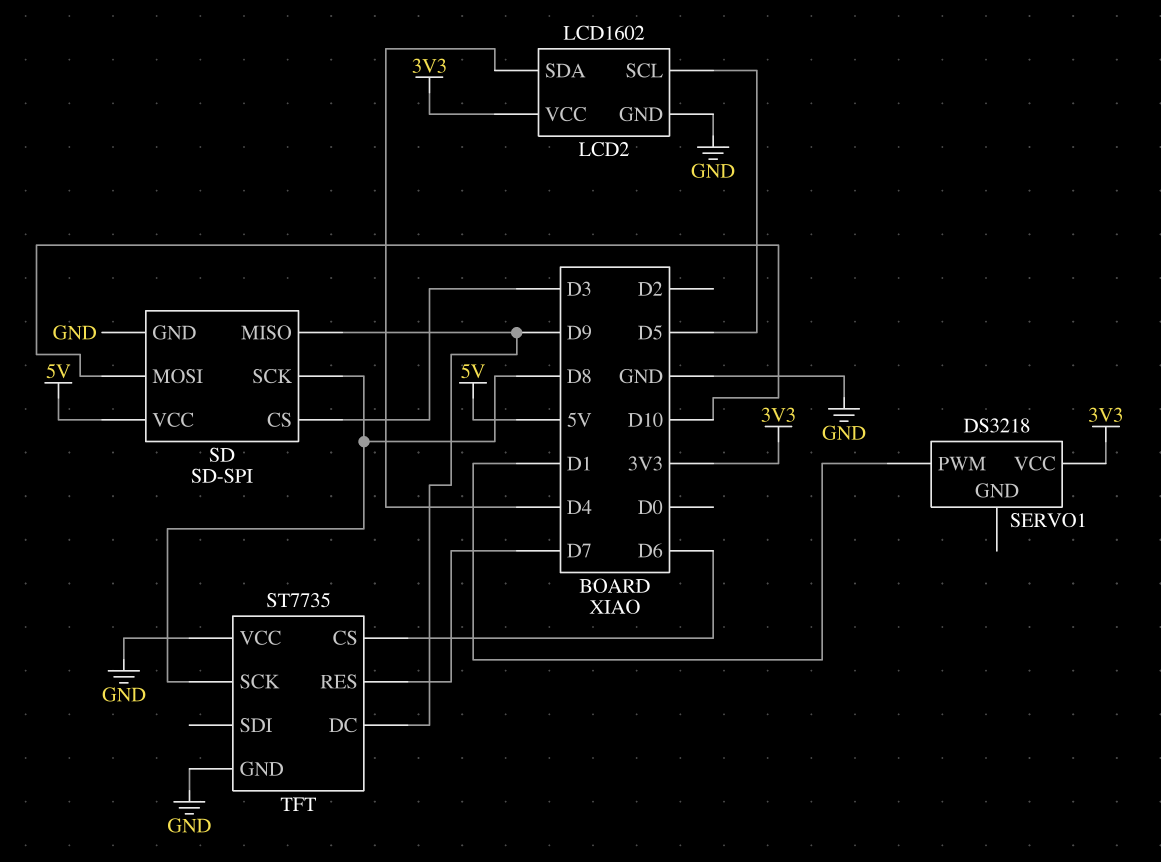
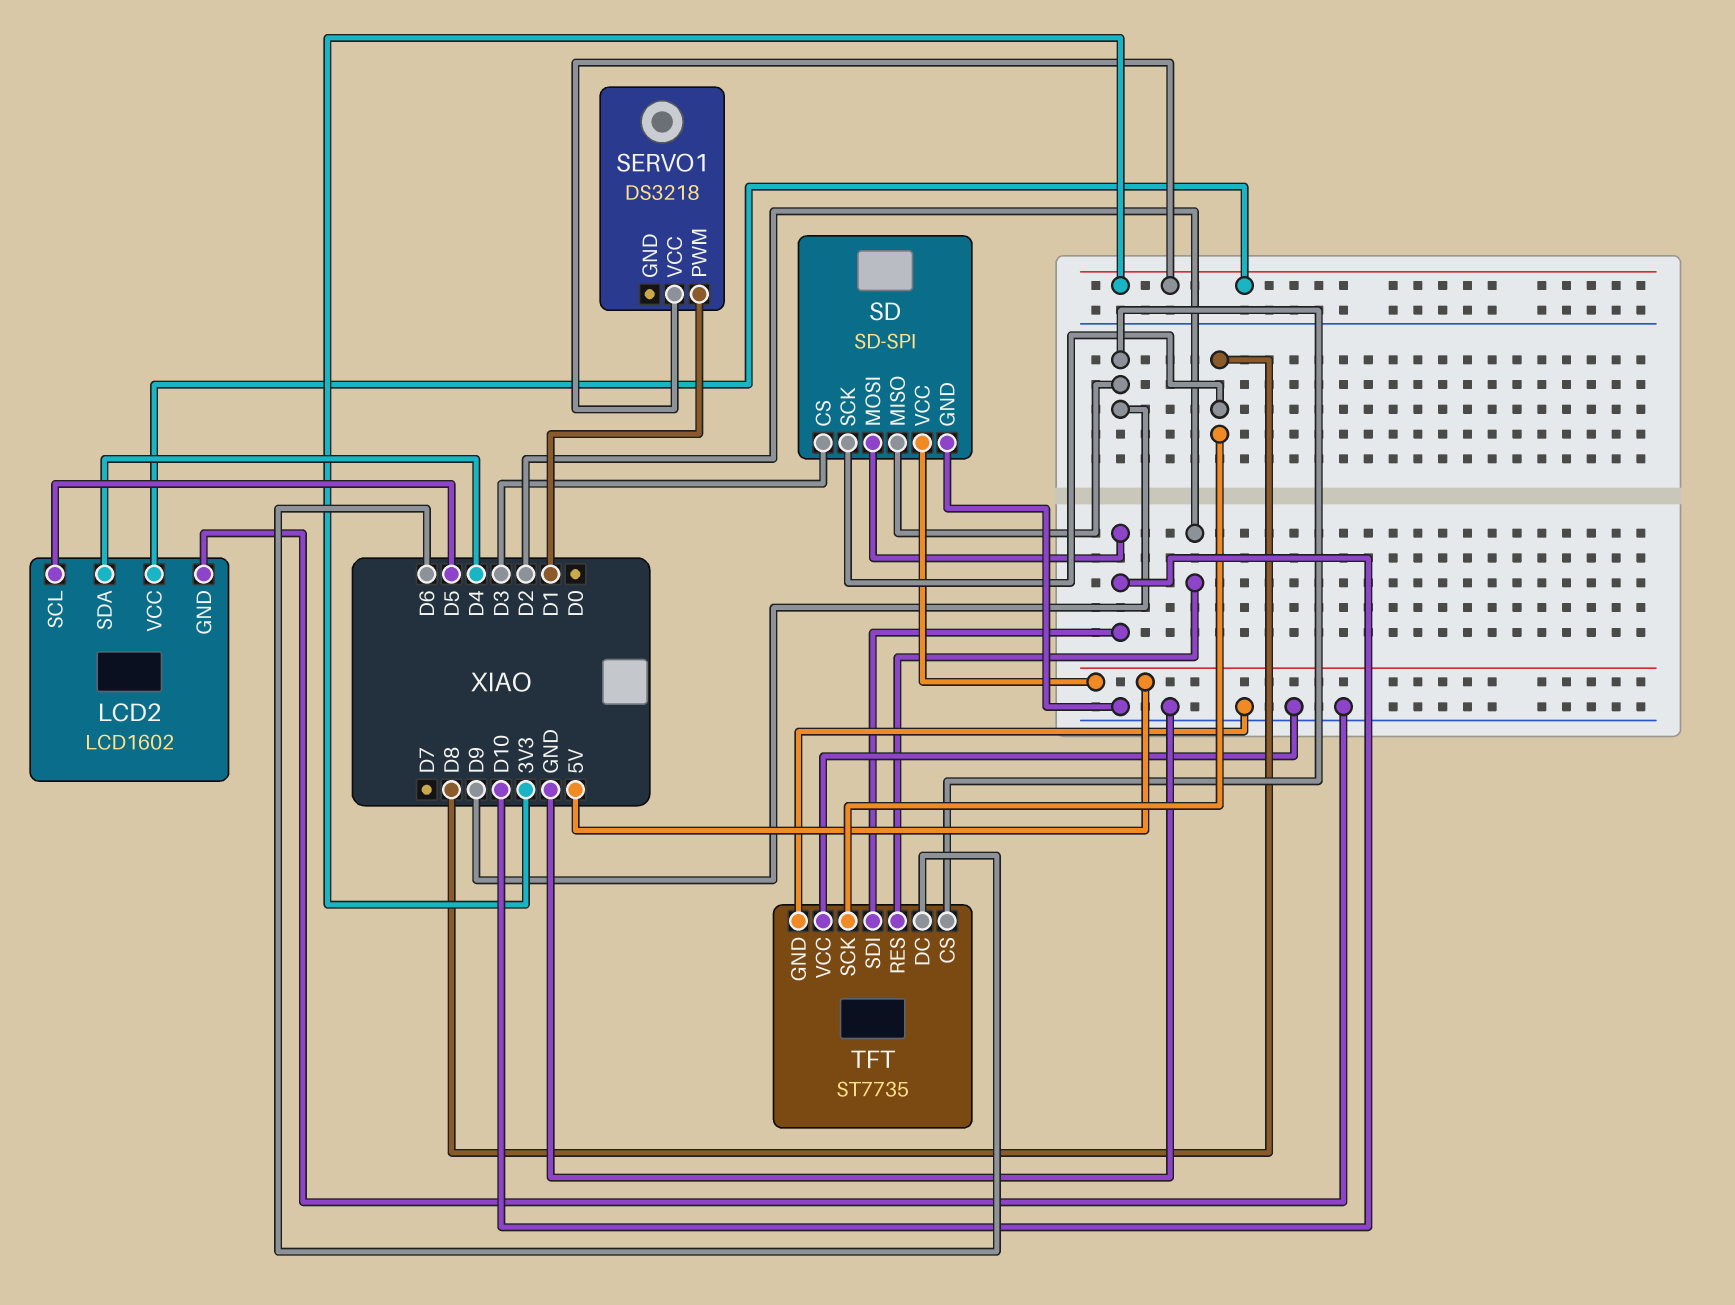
TFT pin CS: D6 -> D9
TFT pin DC: D9 -> D6
TFT pin RES: D7 -> D2
TFT pin SDI: none -> D10

